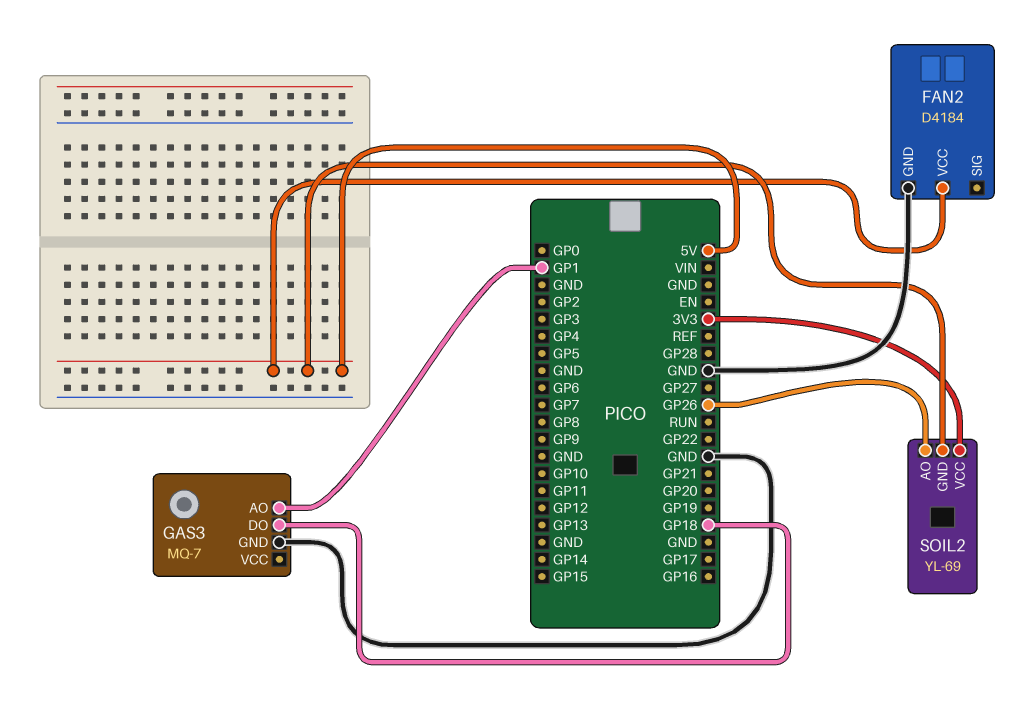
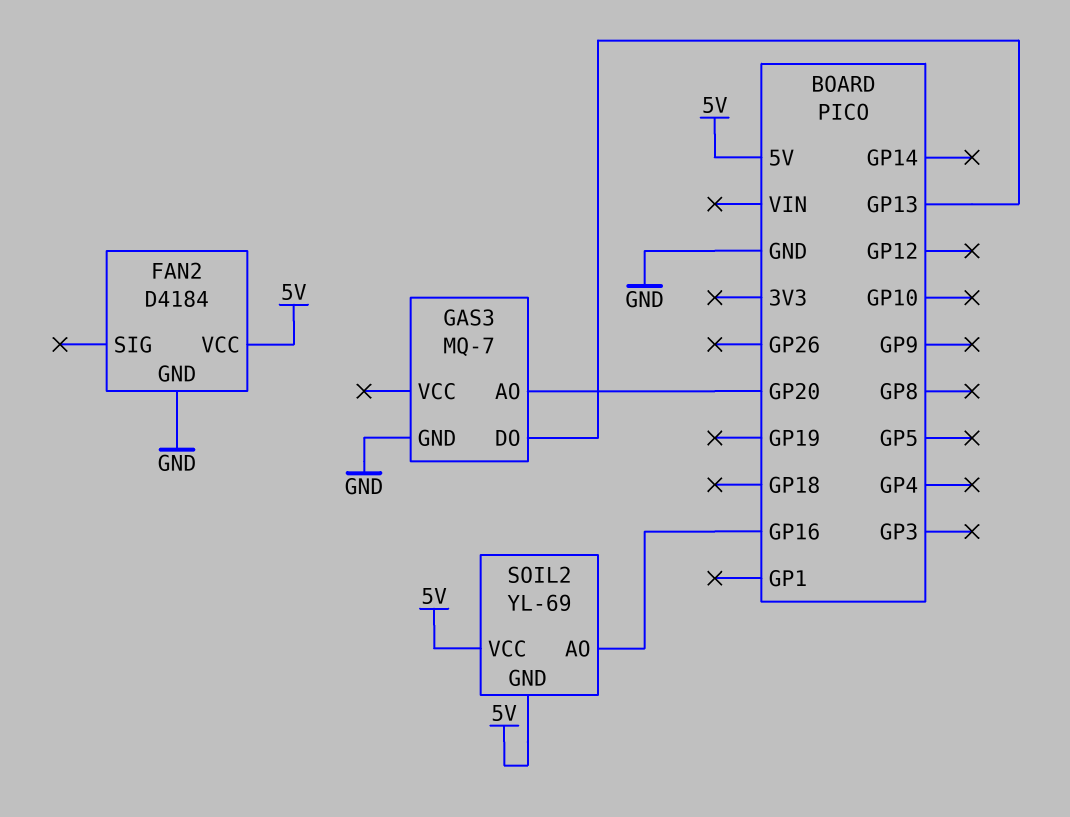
GAS3 pin AO: GP1 -> GP20
GAS3 pin DO: GP18 -> GP13
SOIL2 pin AO: GP26 -> GP16
SOIL2 pin VCC: 3V3 -> 5V

